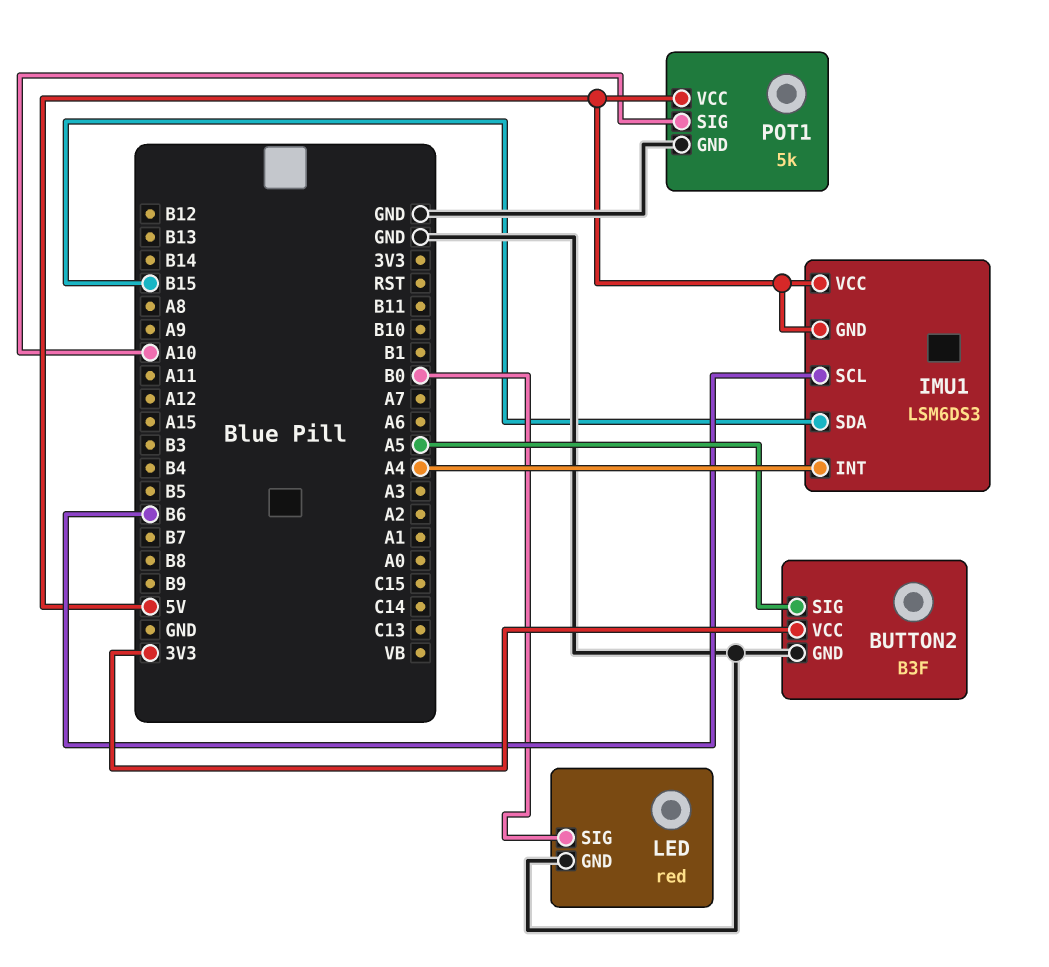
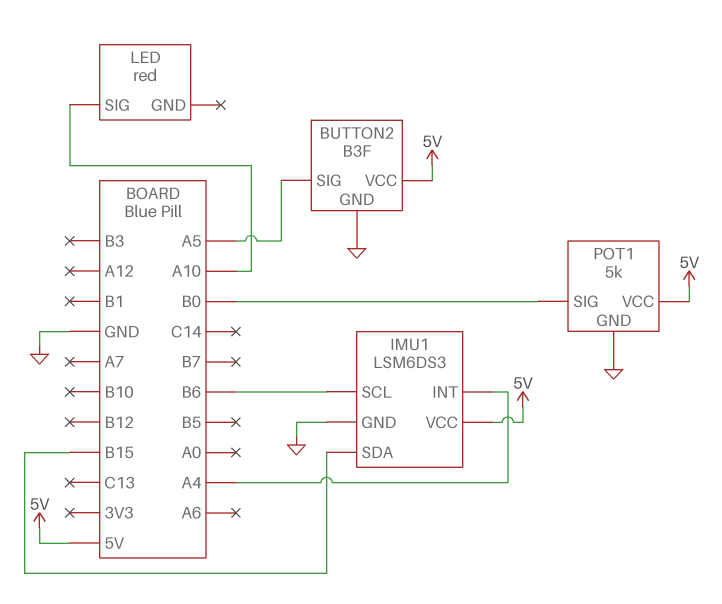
BUTTON2 pin VCC: 3V3 -> 5V
IMU1 pin GND: 5V -> GND
LED pin GND: GND -> none
LED pin SIG: B0 -> A10
POT1 pin SIG: A10 -> B0

